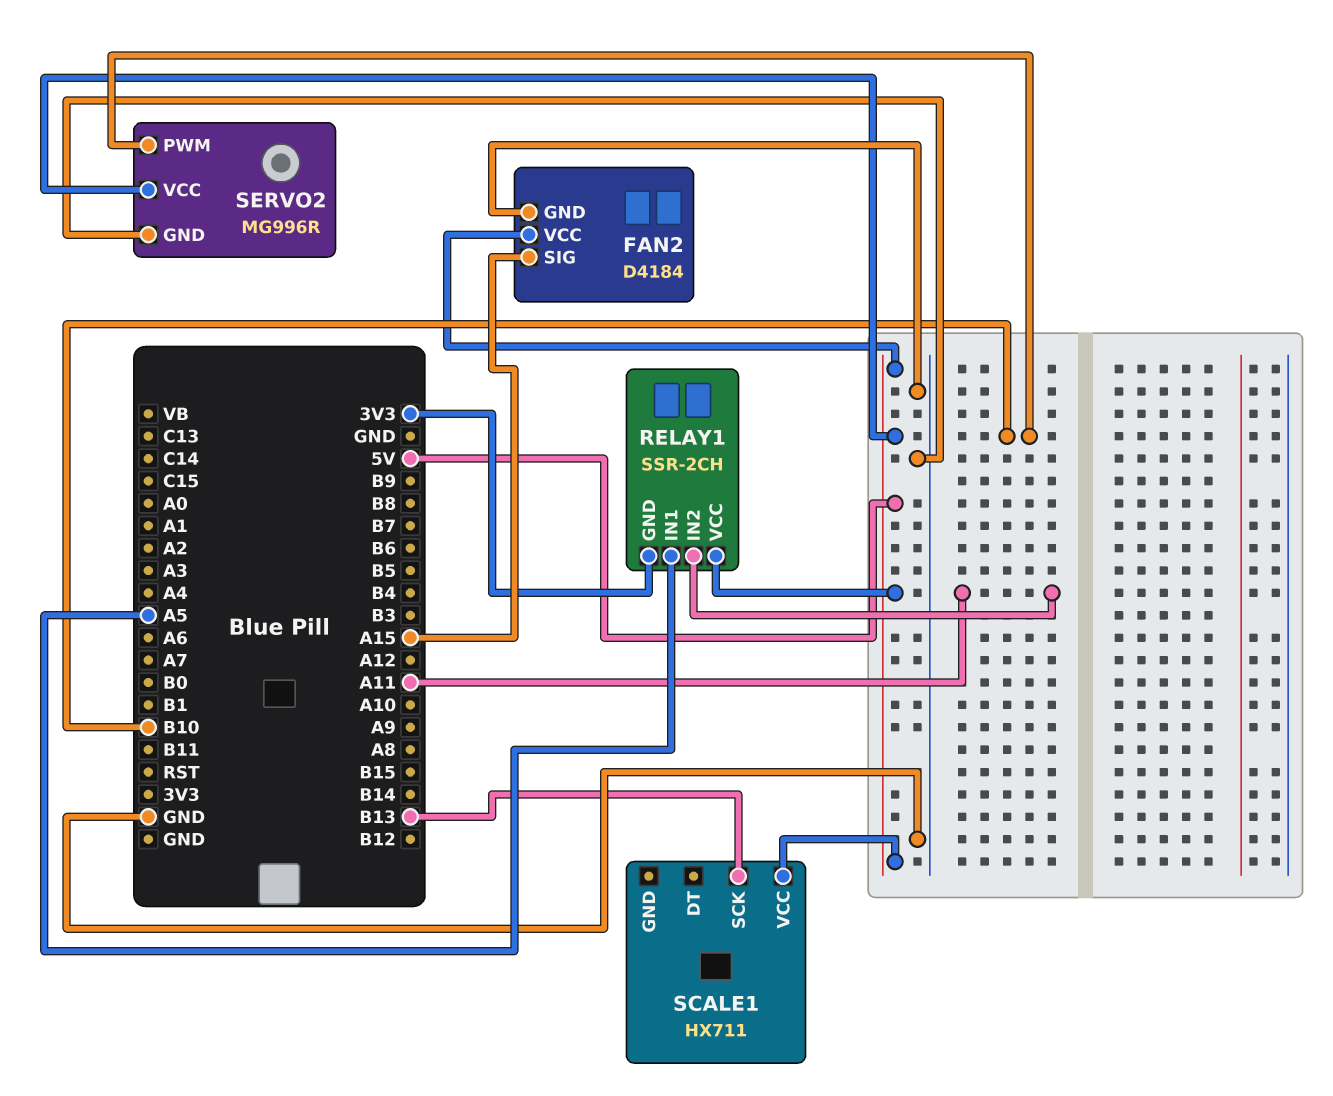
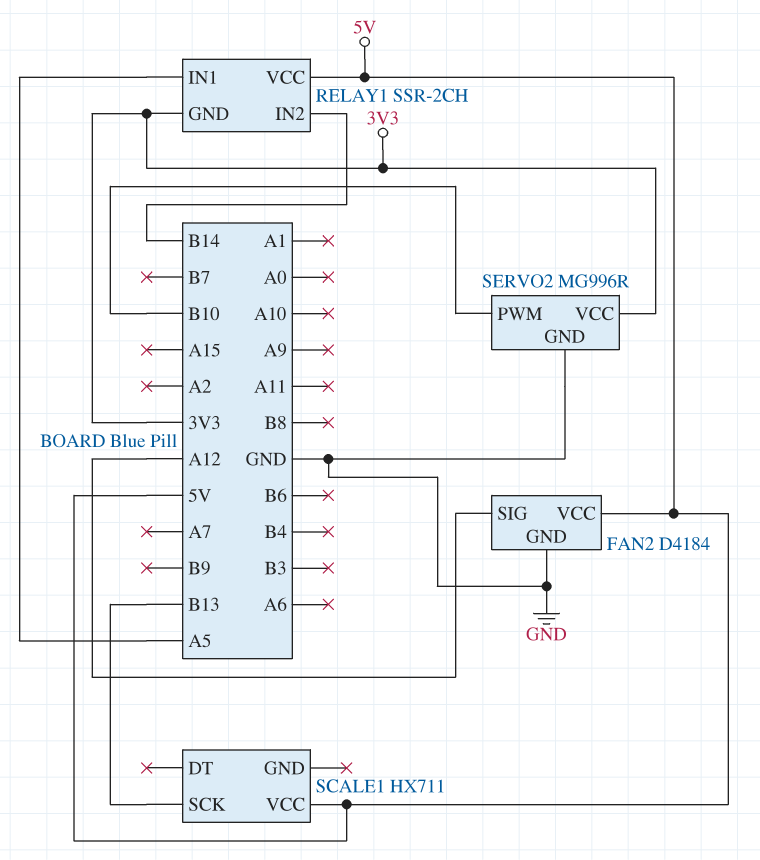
FAN2 pin SIG: A15 -> A12
RELAY1 pin IN2: A11 -> B14
SERVO2 pin VCC: 5V -> 3V3

